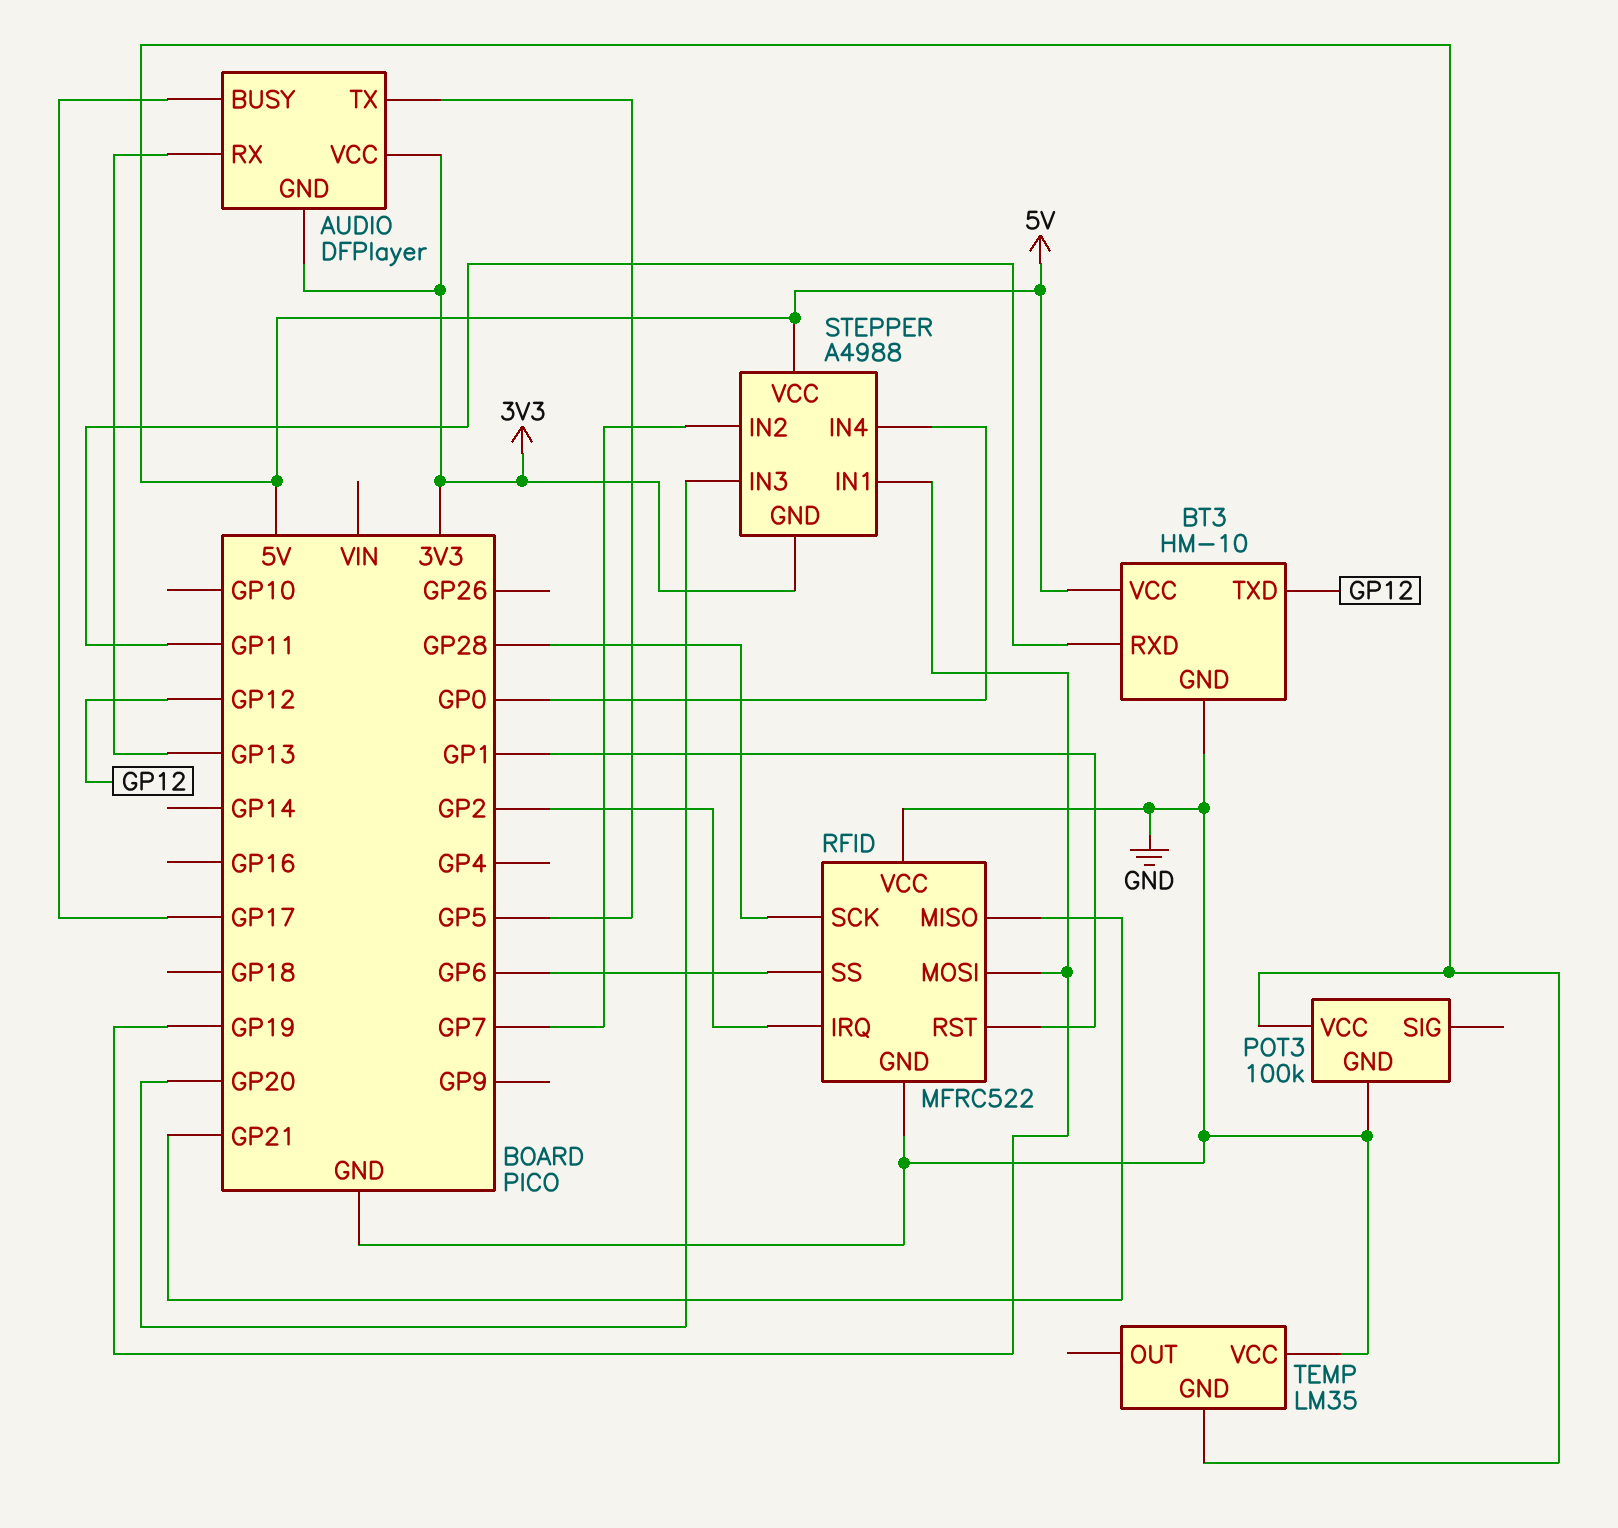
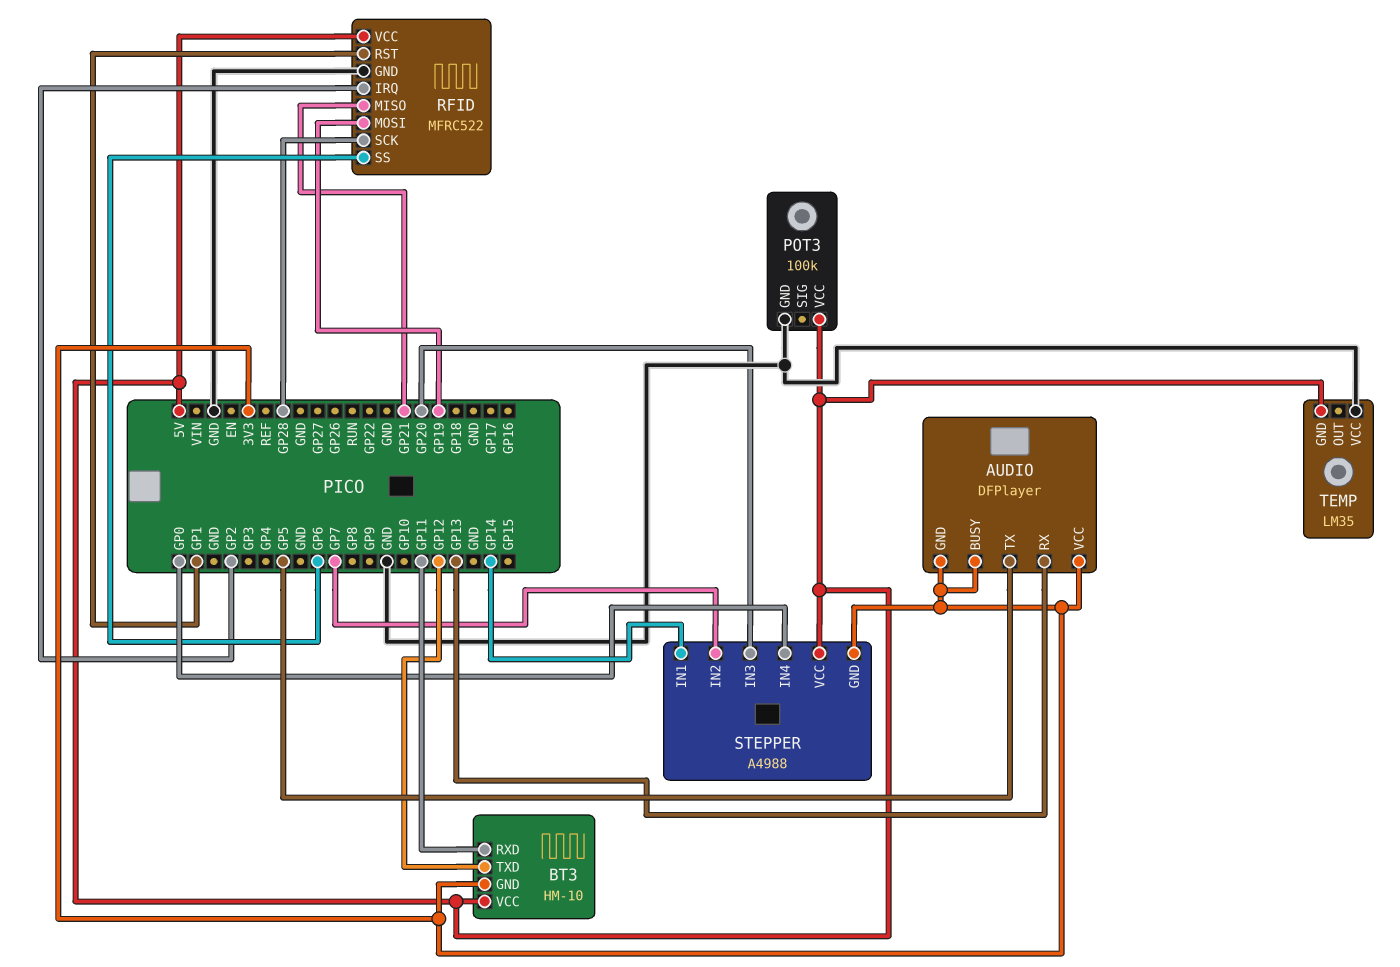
AUDIO pin BUSY: GP17 -> 3V3
BT3 pin GND: GND -> 3V3
RFID pin VCC: GND -> 5V
STEPPER pin IN1: GP19 -> GP14

